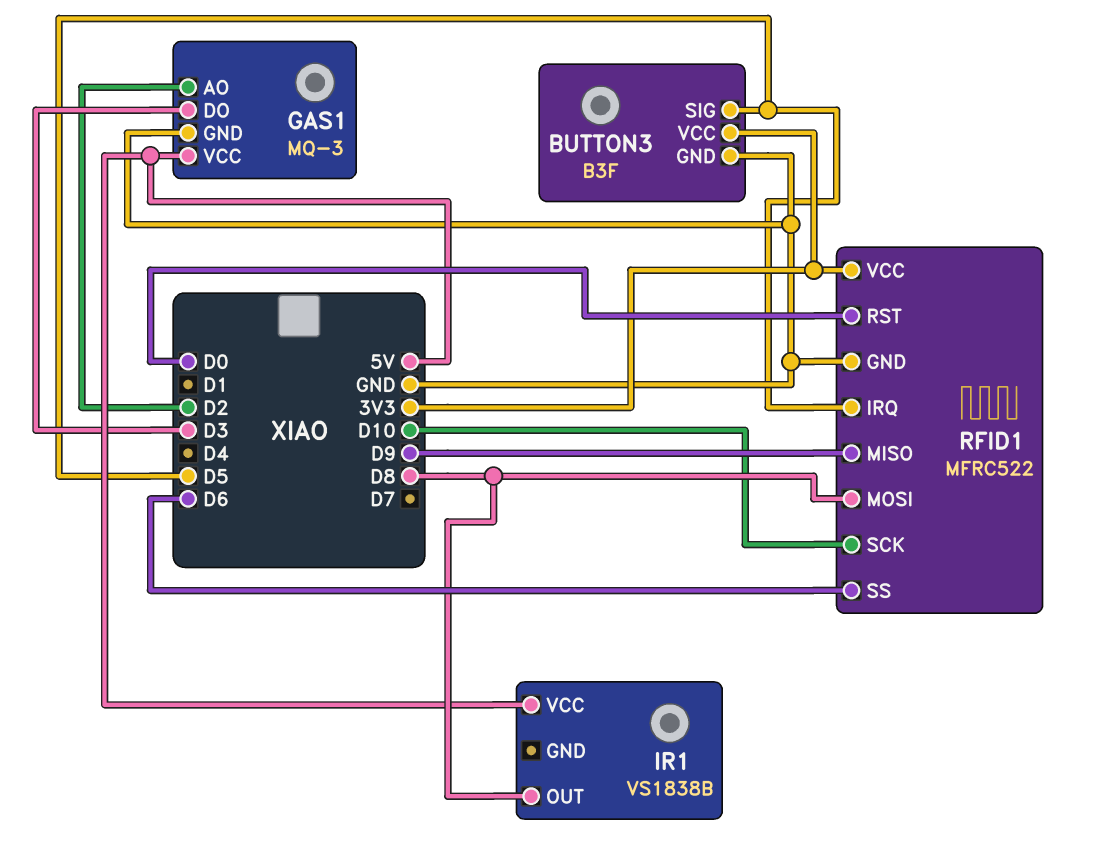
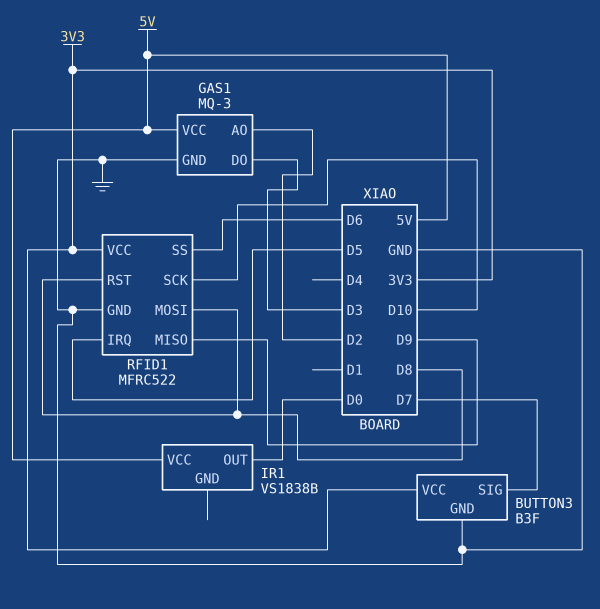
BUTTON3 pin SIG: D5 -> D7
IR1 pin OUT: D8 -> D0
RFID1 pin RST: D0 -> D8

